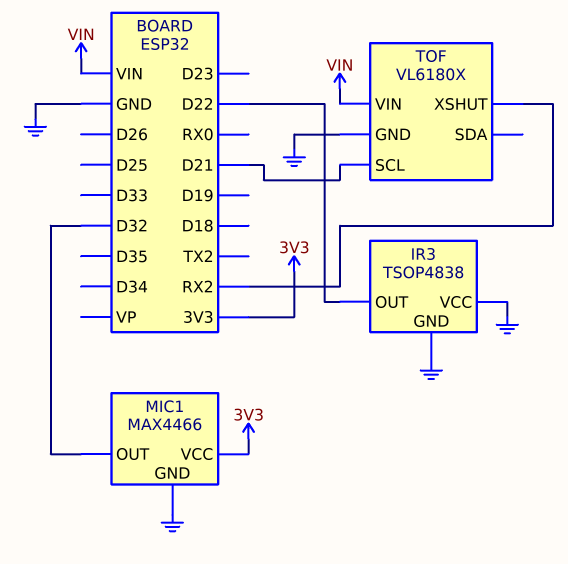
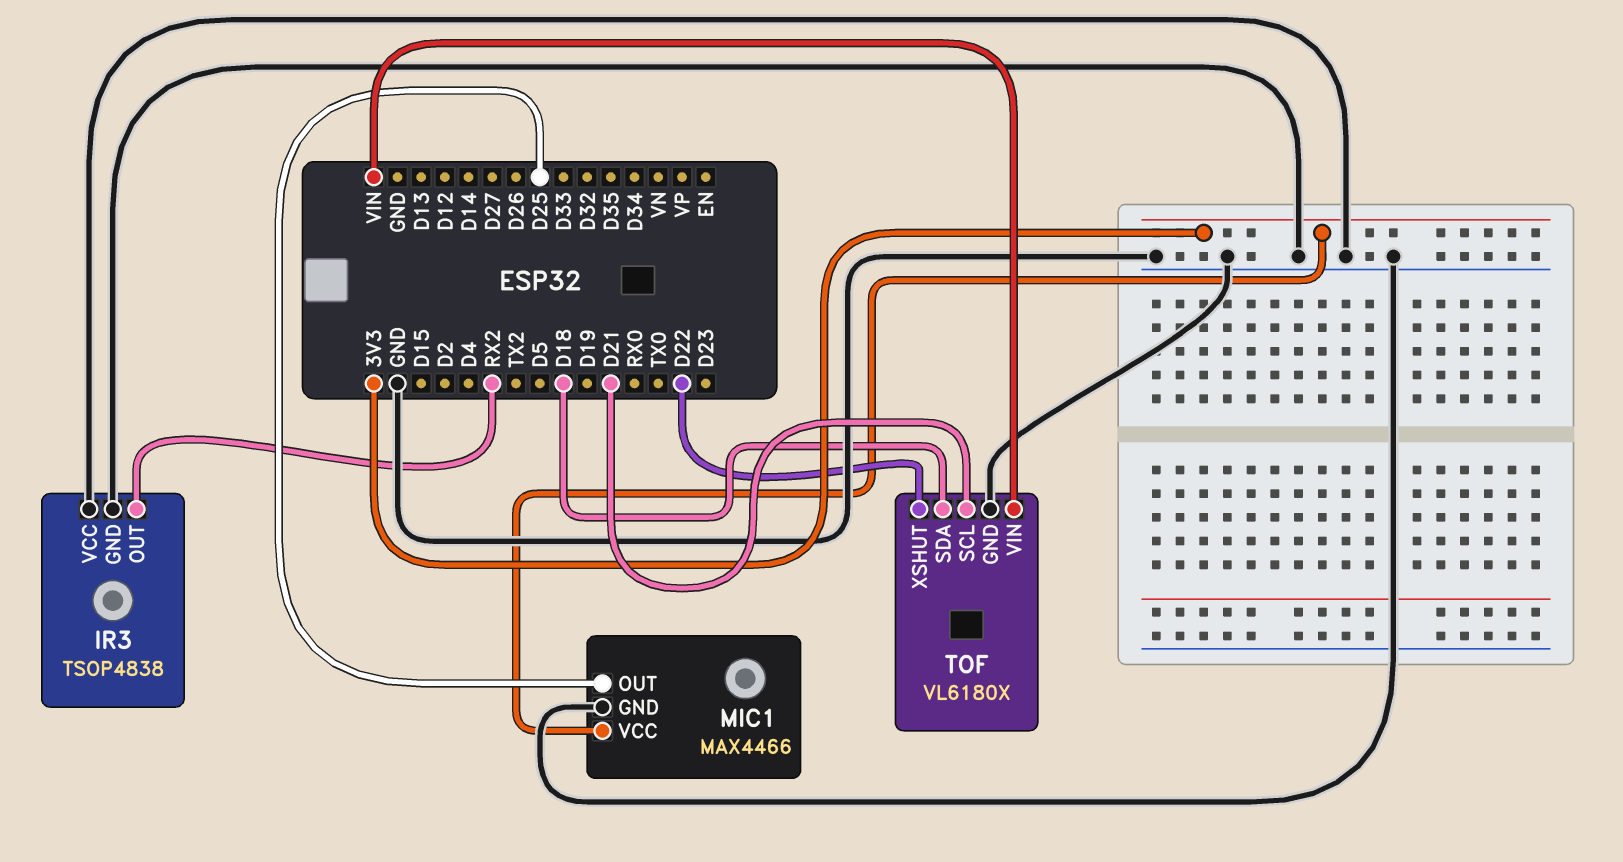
IR3 pin OUT: D22 -> RX2
MIC1 pin OUT: D32 -> D25
TOF pin SDA: none -> D18
TOF pin XSHUT: RX2 -> D22

